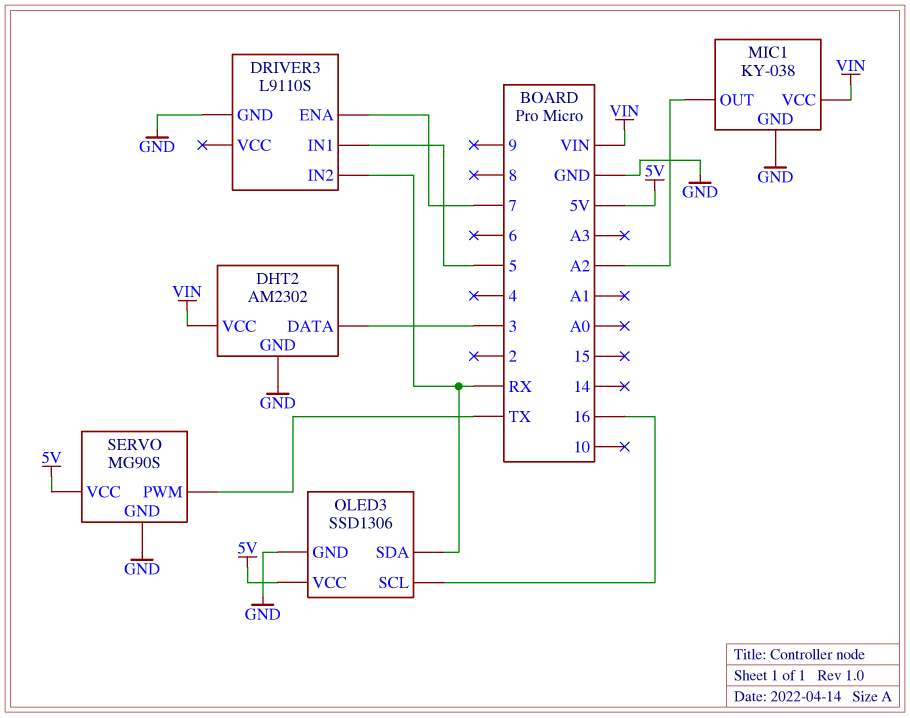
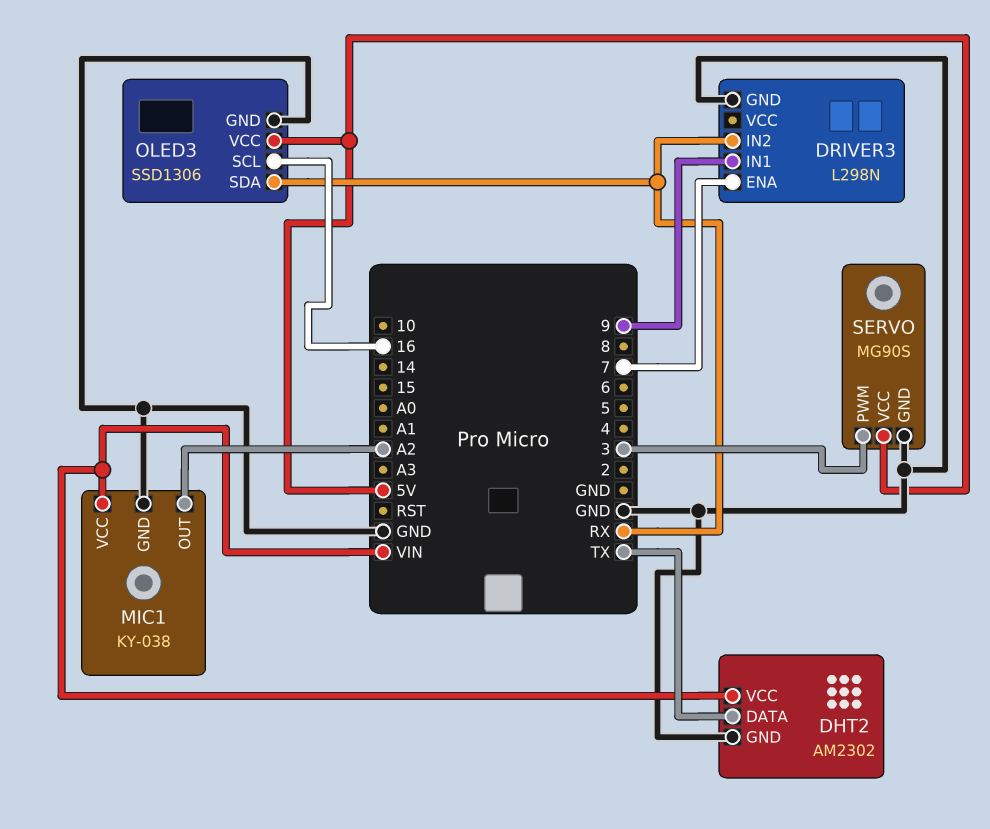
DHT2 pin DATA: 3 -> TX
DRIVER3: L9110S -> L298N
DRIVER3 pin IN1: 5 -> 9
SERVO pin PWM: TX -> 3

